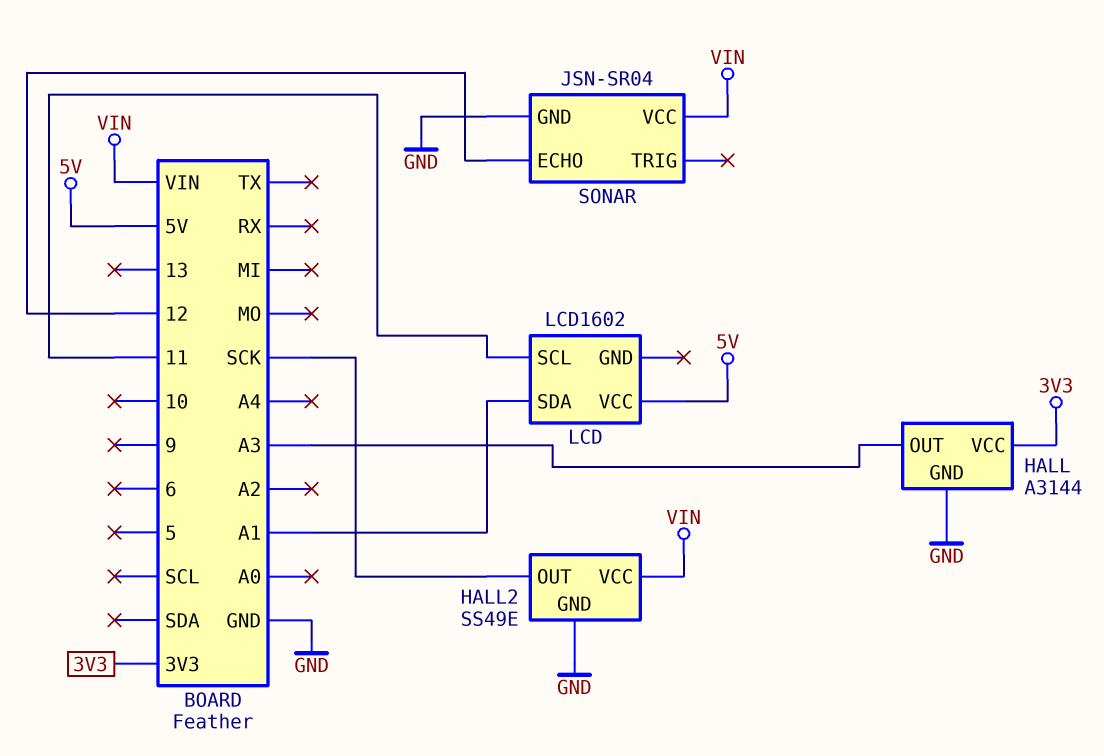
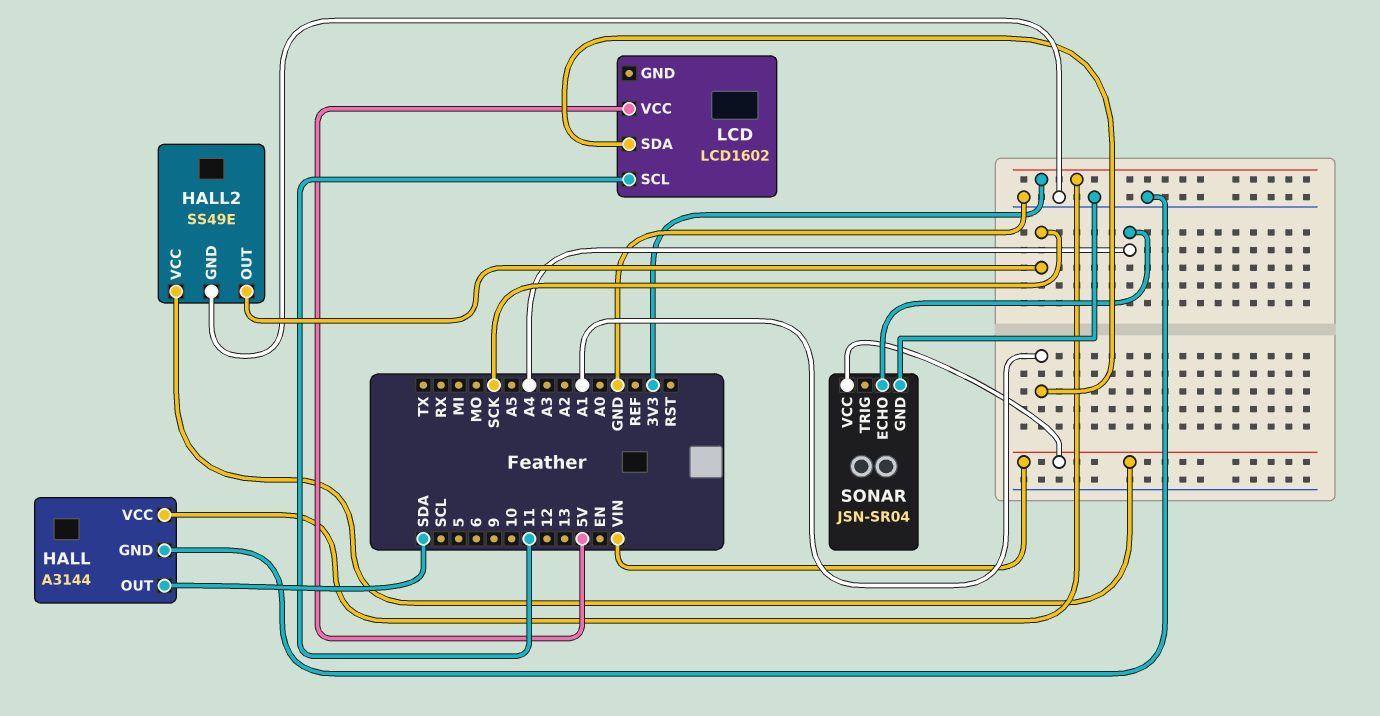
HALL pin OUT: A3 -> SDA
SONAR pin ECHO: 12 -> A4

